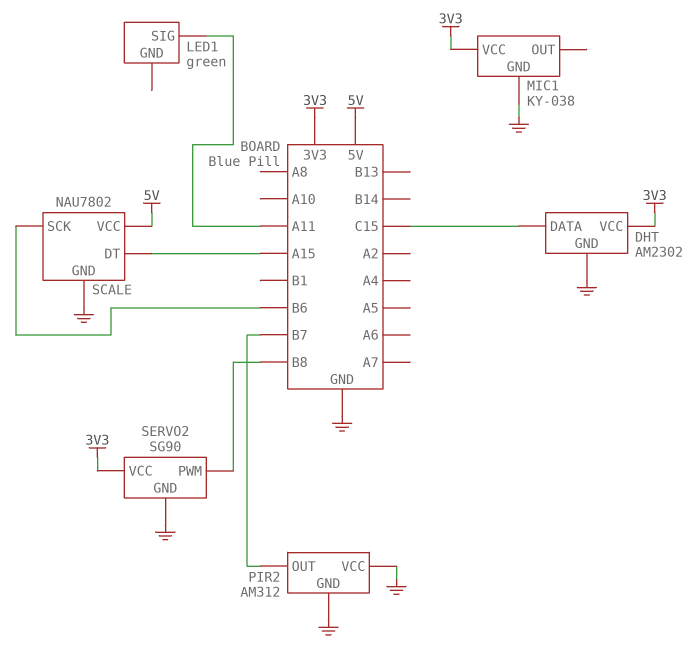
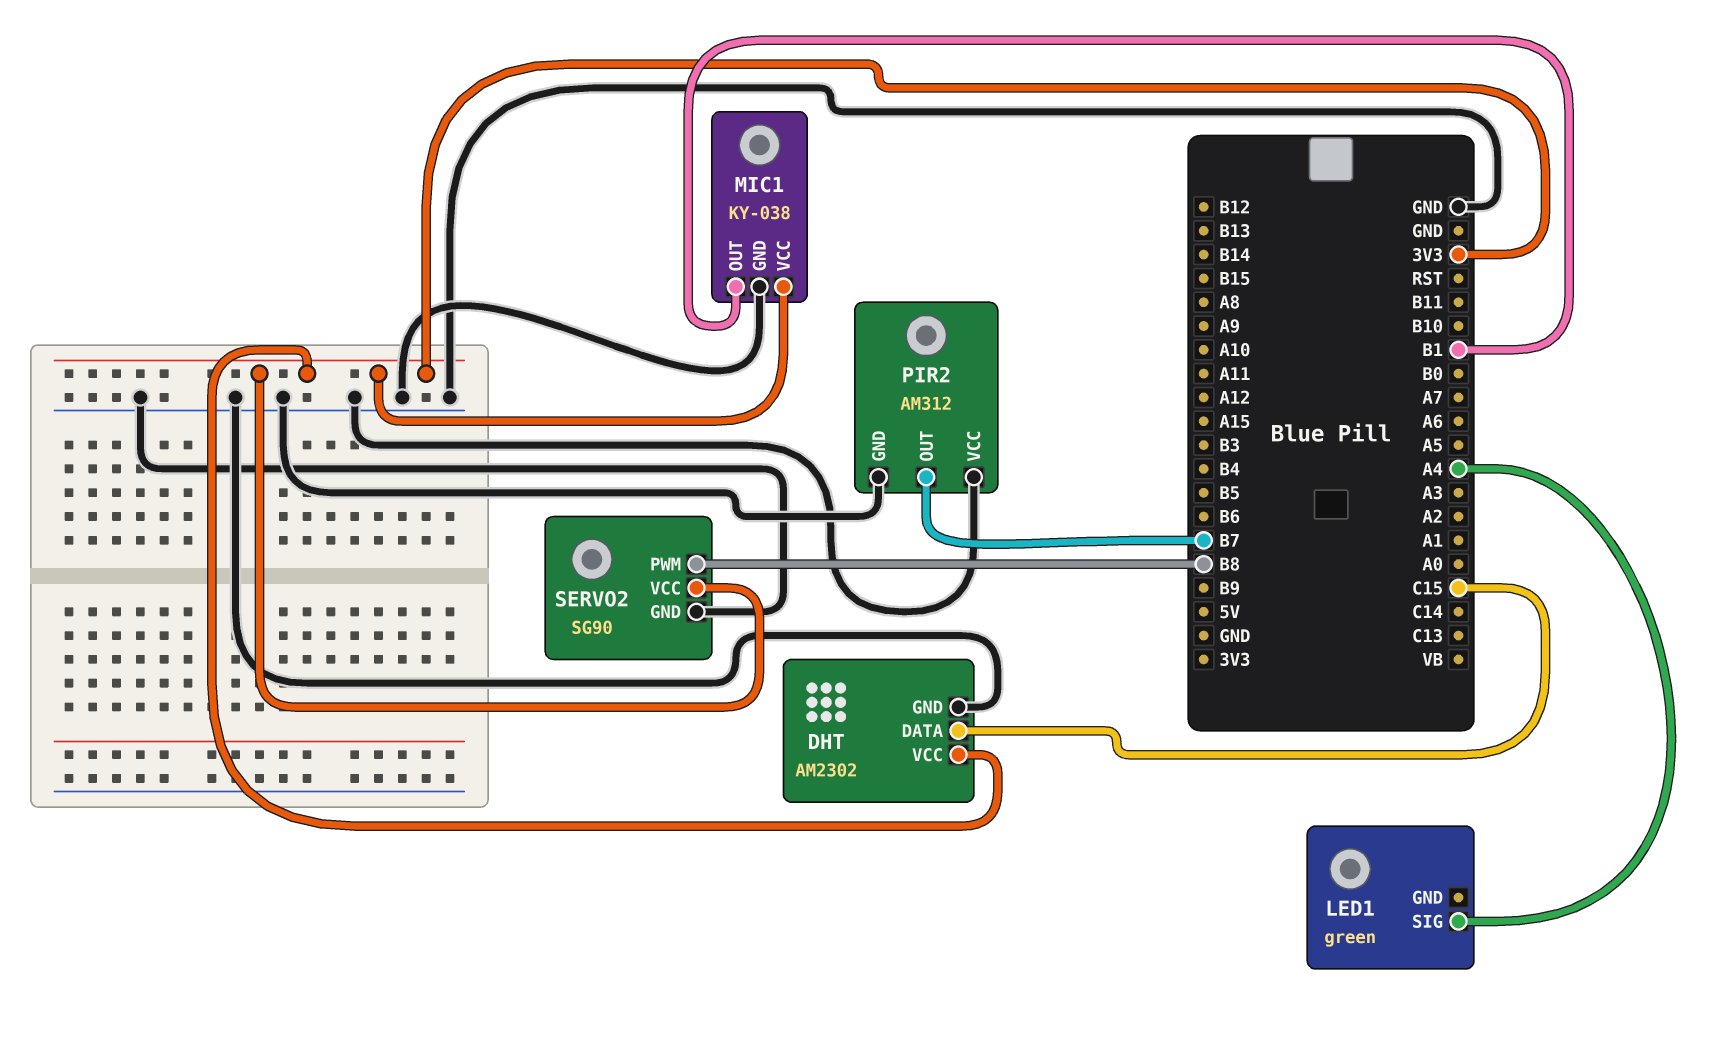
LED1 pin SIG: A11 -> A4
MIC1 pin OUT: none -> B1
SCALE: NAU7802 -> none
SCALE pin DT: A15 -> none
SCALE pin GND: GND -> none
SCALE pin SCK: B6 -> none
SCALE pin VCC: 5V -> none

